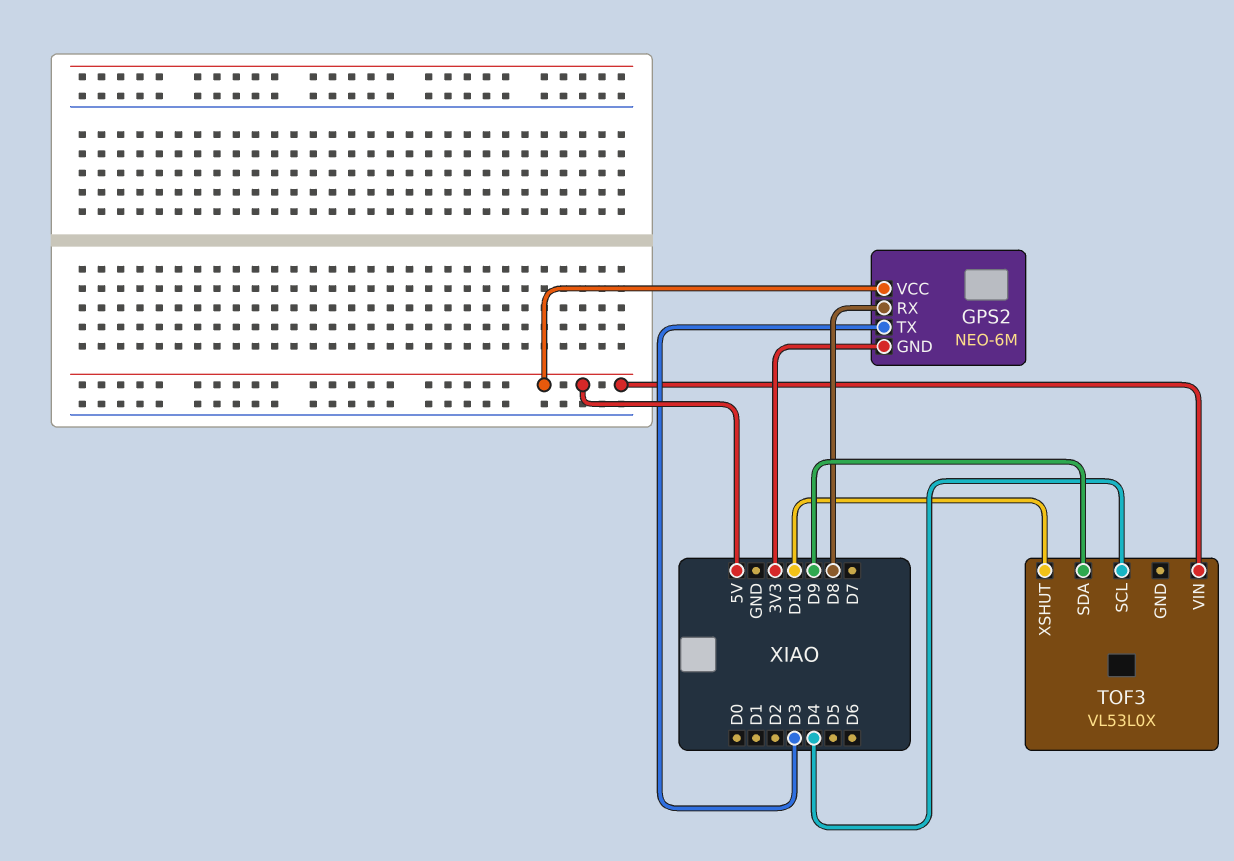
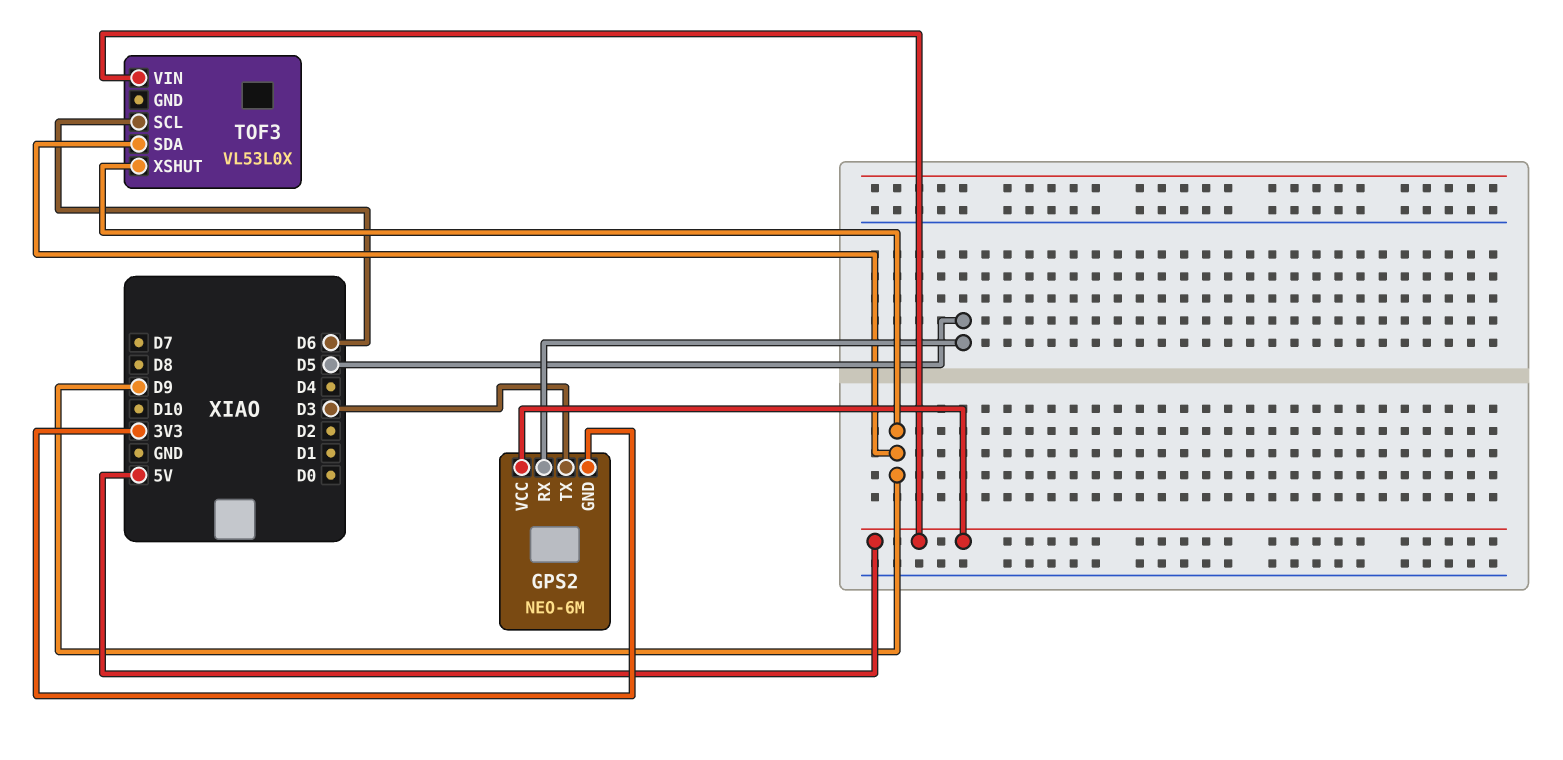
GPS2 pin RX: D8 -> D5
TOF3 pin SCL: D4 -> D6
TOF3 pin XSHUT: D10 -> D9

